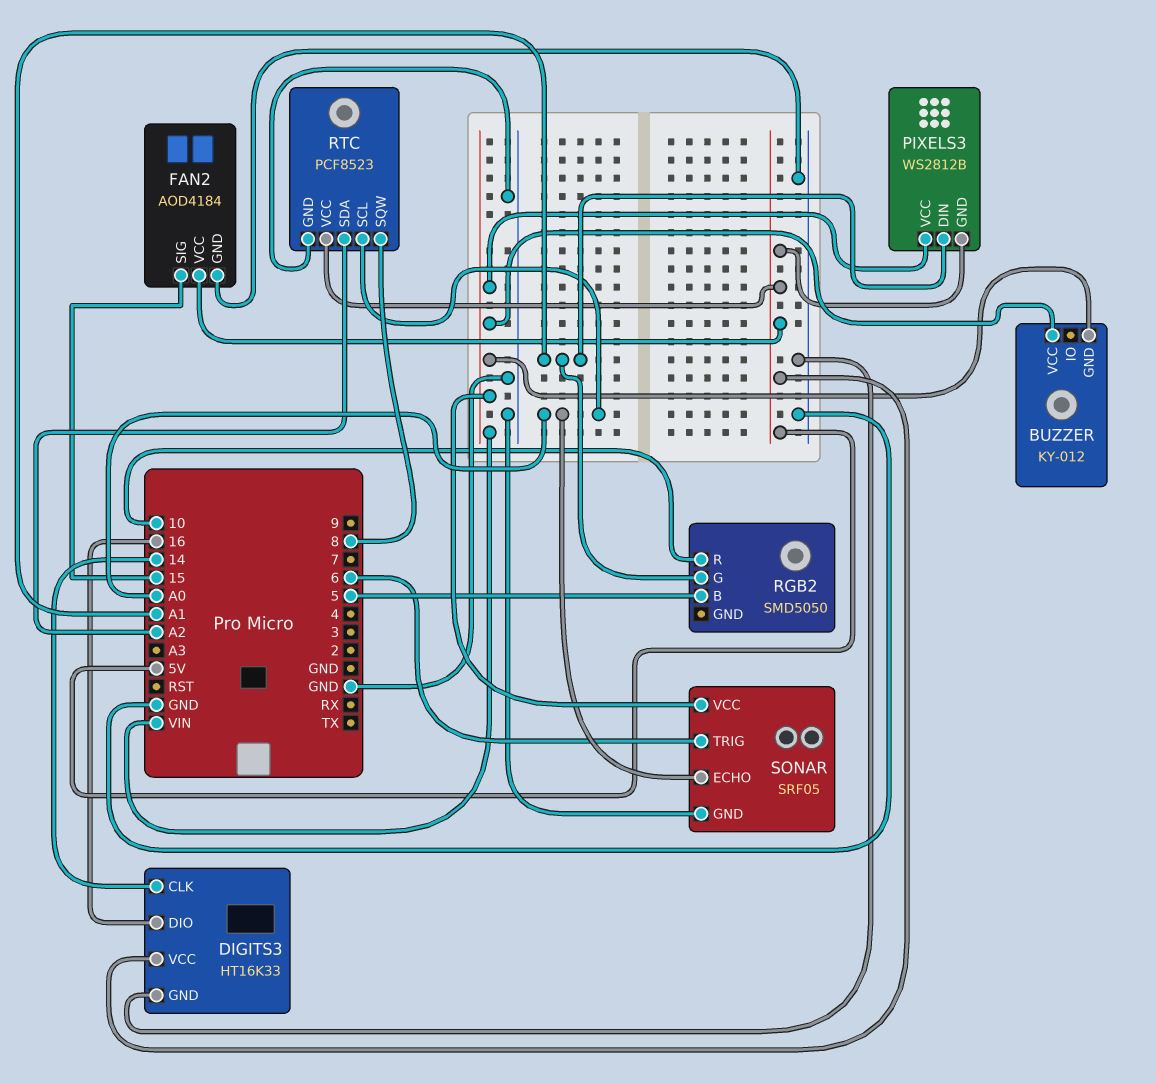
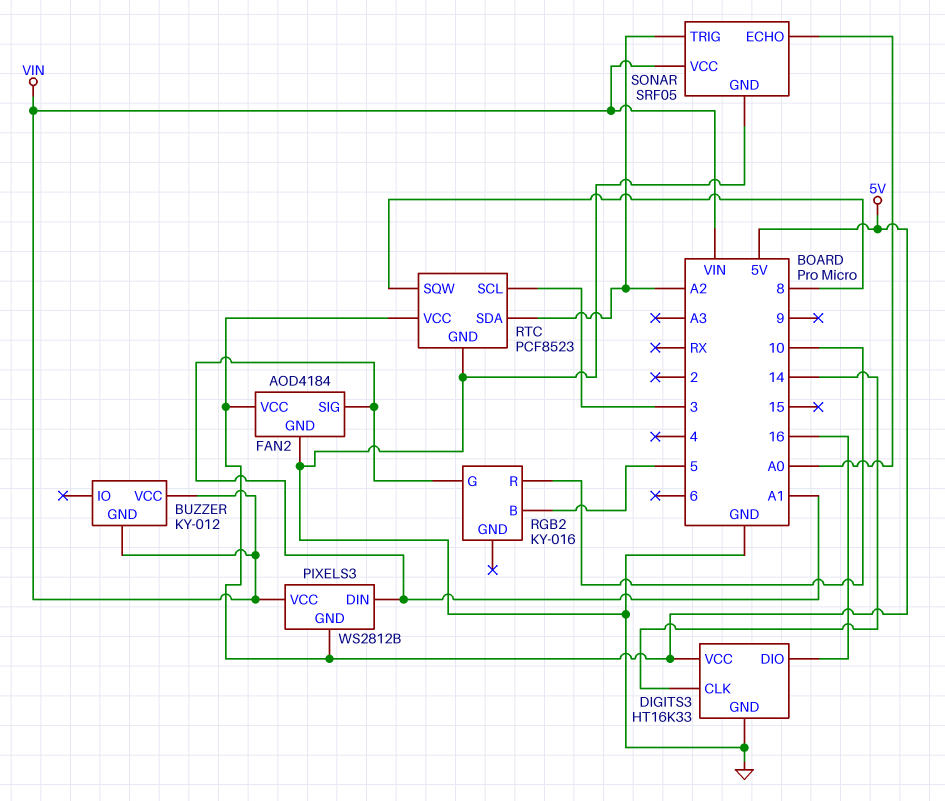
FAN2 pin SIG: 15 -> A1
RGB2: SMD5050 -> KY-016
RTC pin SCL: A0 -> 3
SONAR pin TRIG: 6 -> A2

